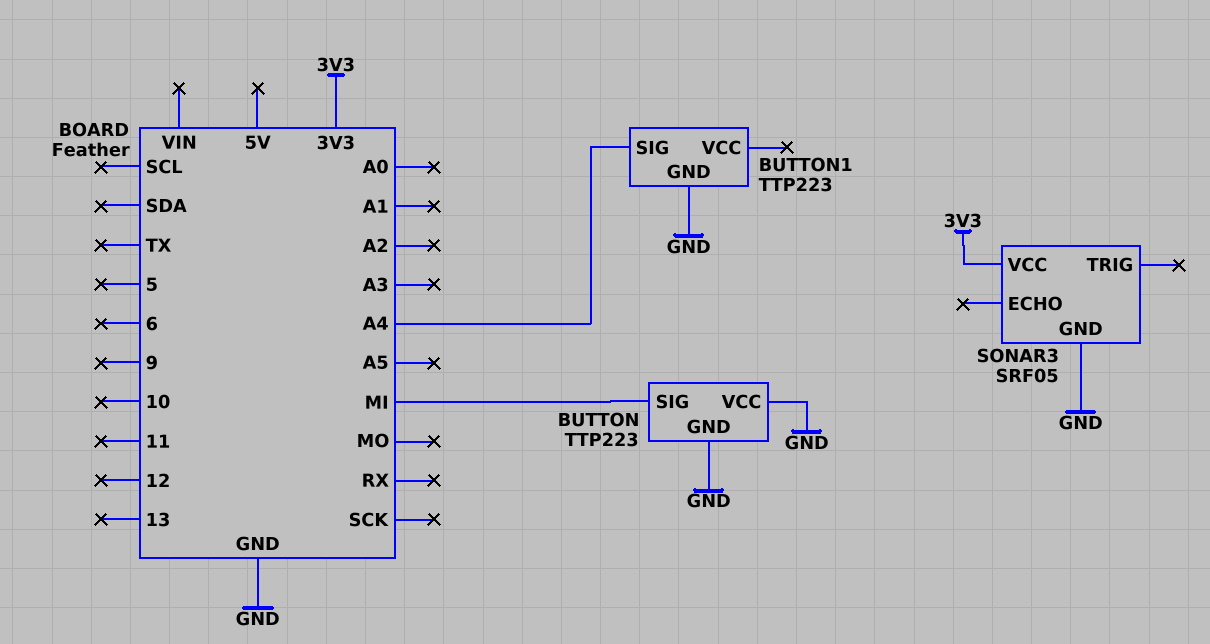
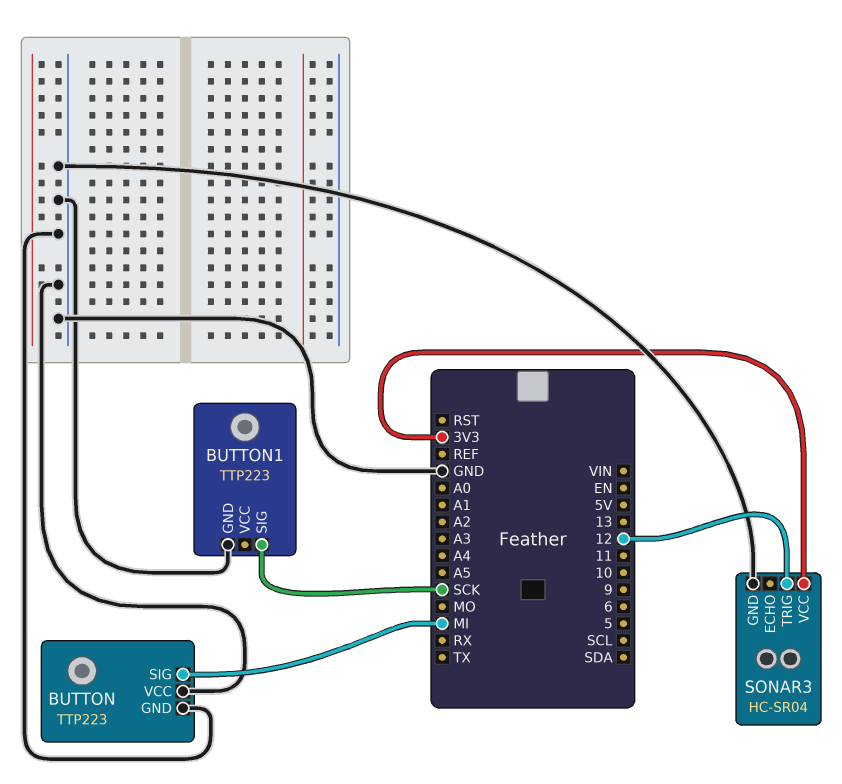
BUTTON1 pin SIG: A4 -> SCK
SONAR3: SRF05 -> HC-SR04
SONAR3 pin TRIG: none -> 12

